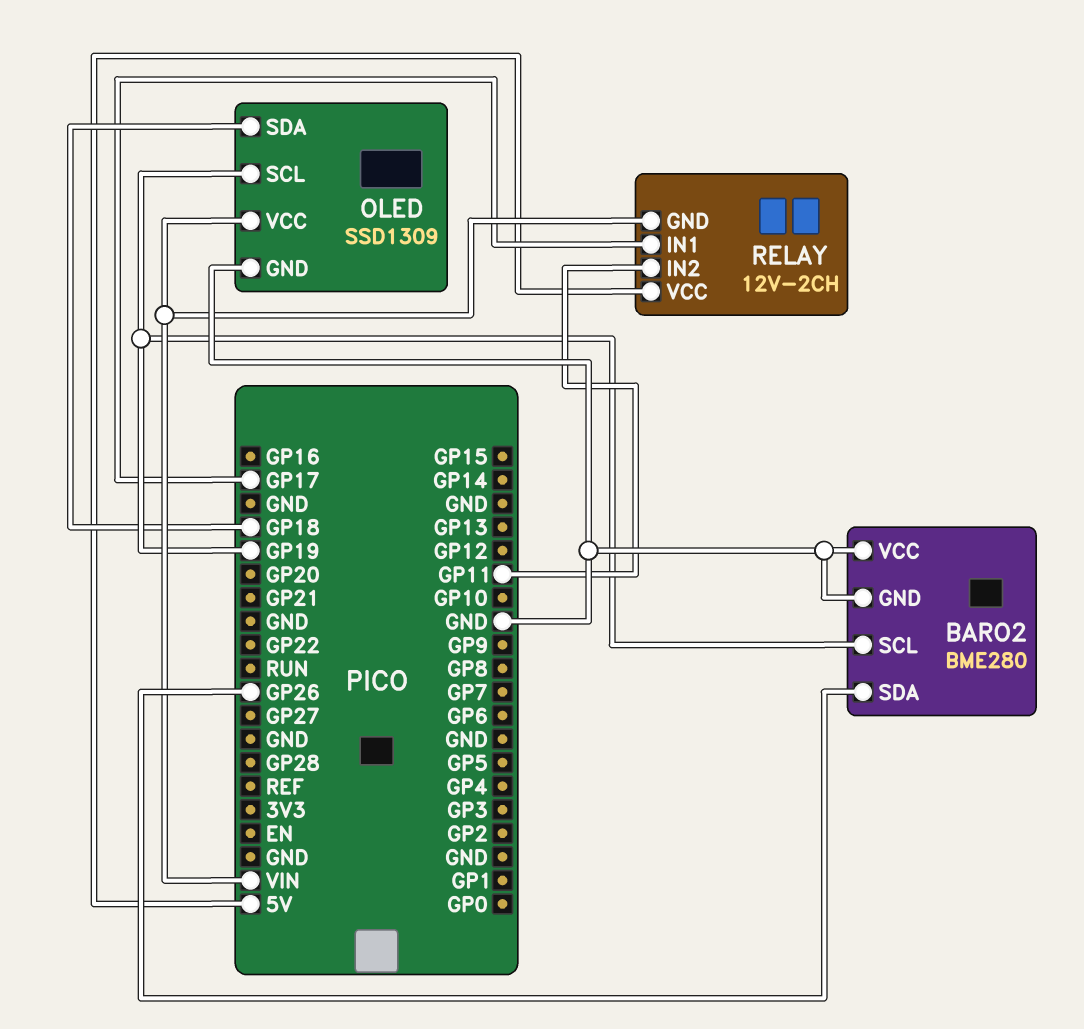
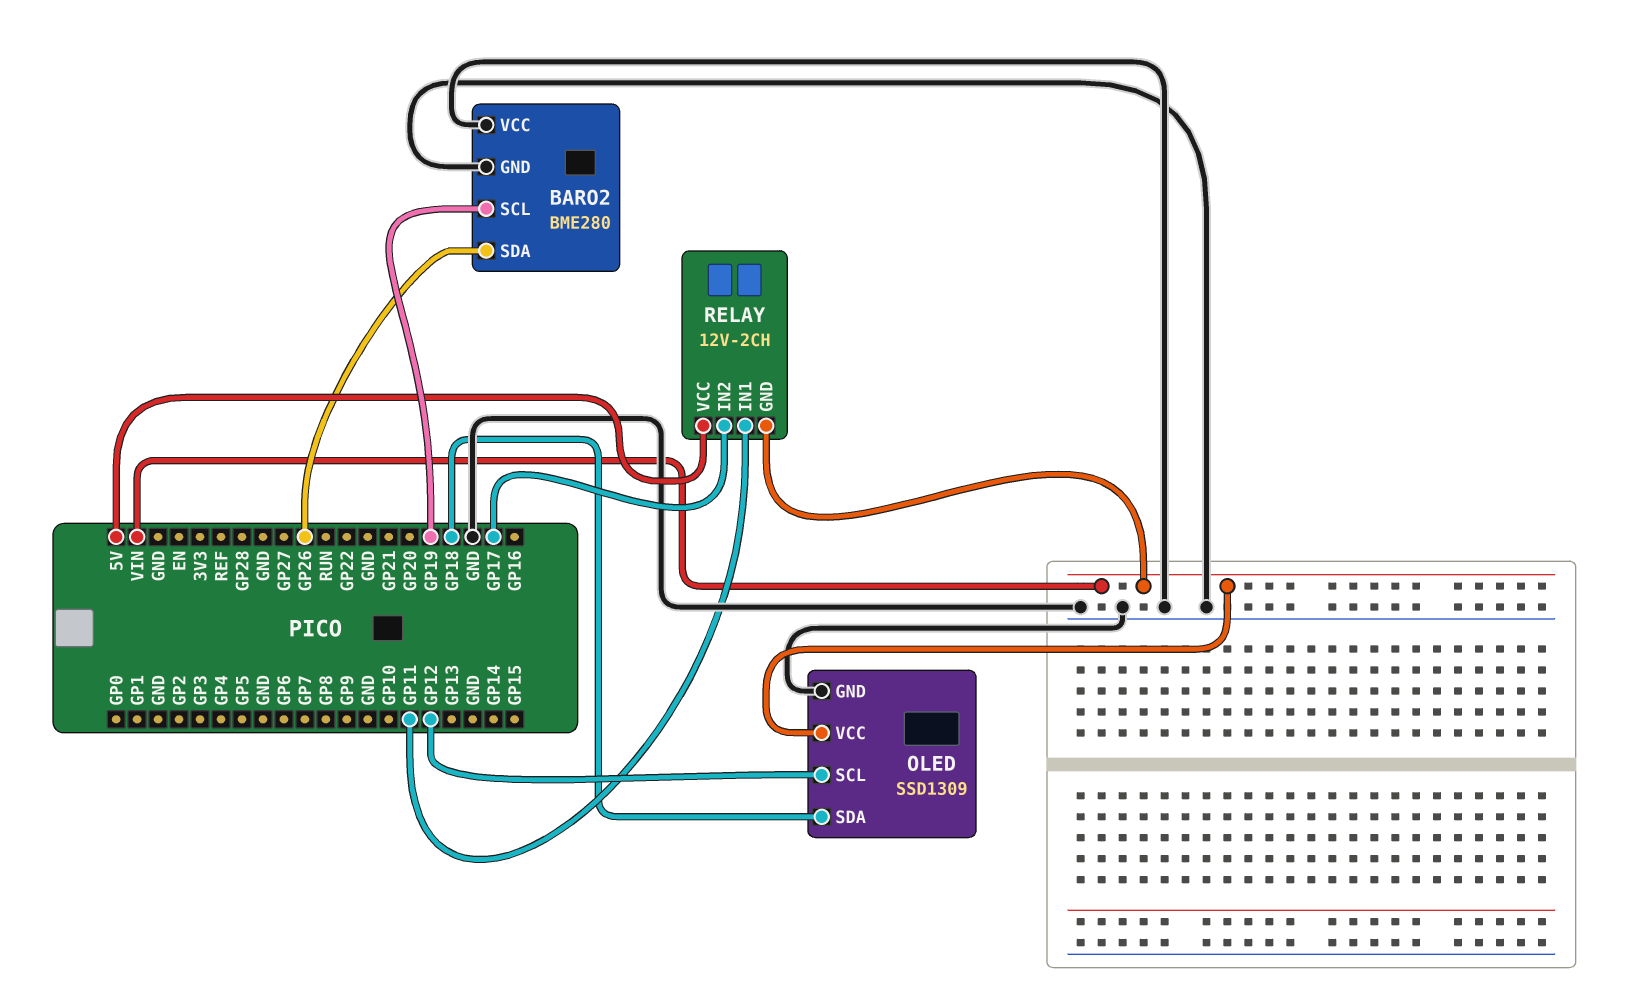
OLED pin SCL: GP19 -> GP12
RELAY pin IN1: GP17 -> GP11
RELAY pin IN2: GP11 -> GP17

